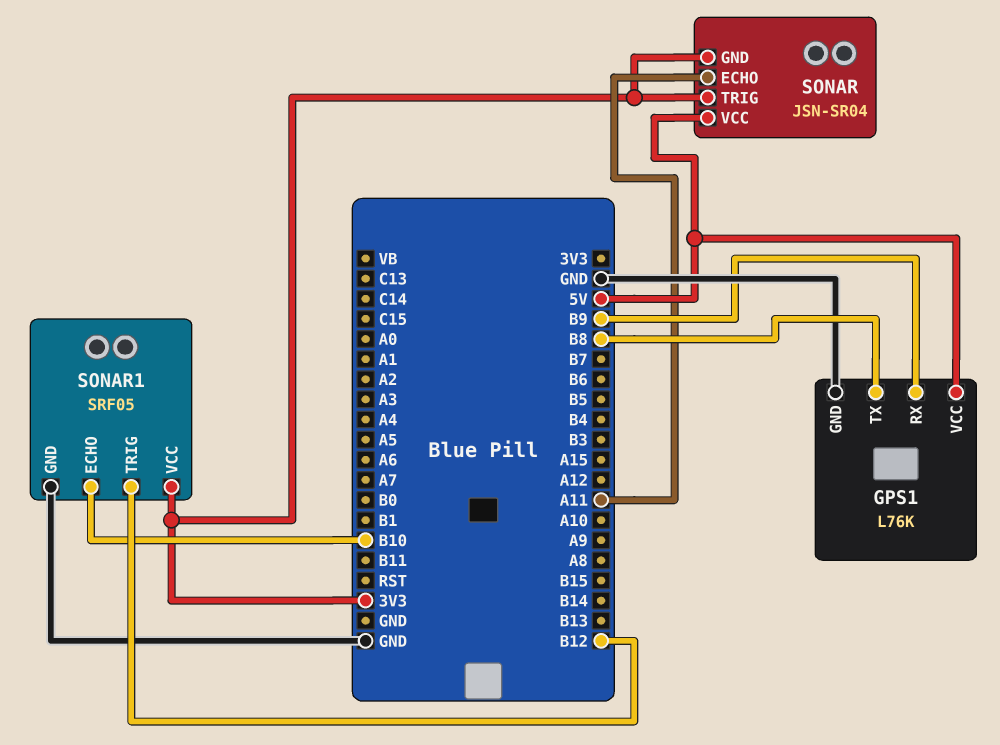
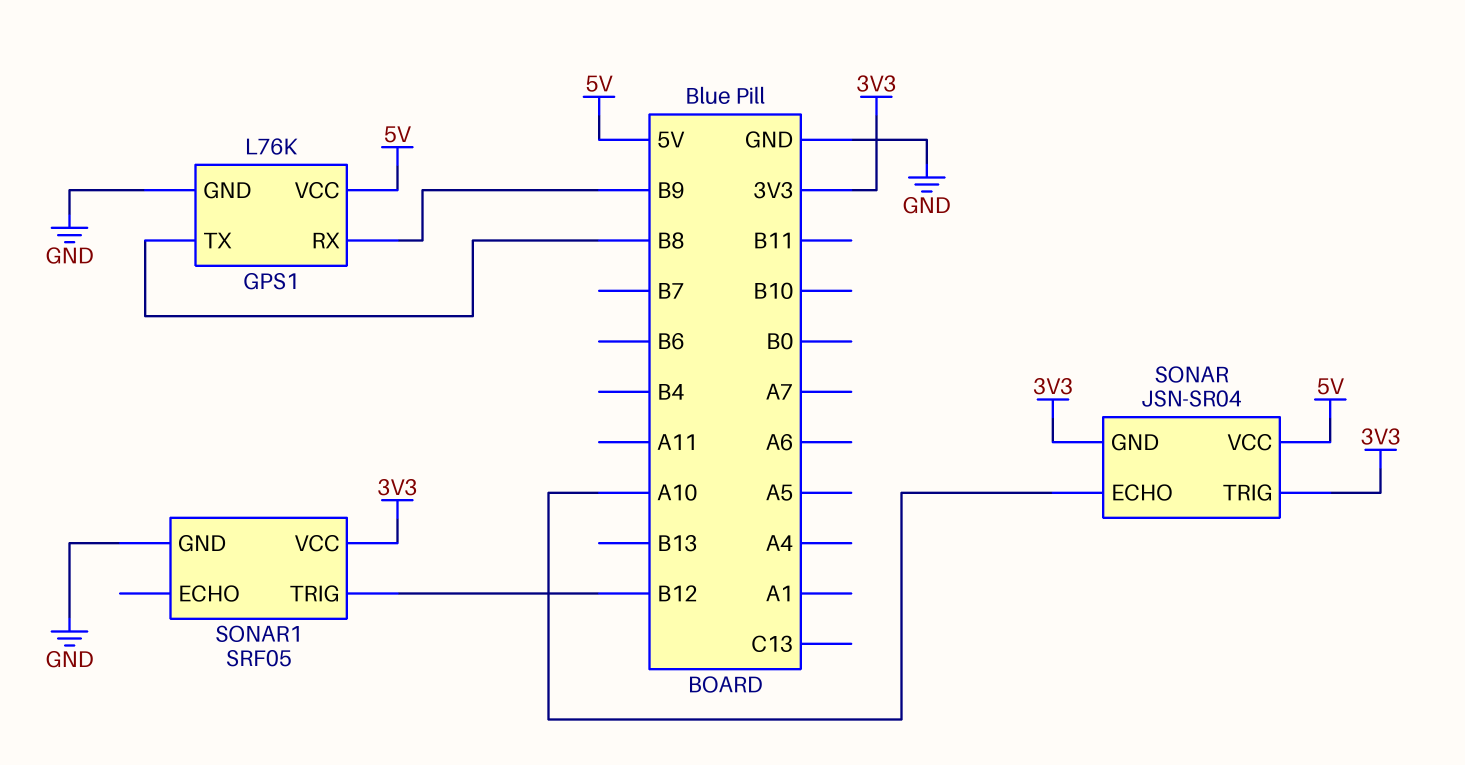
SONAR pin ECHO: A11 -> A10
SONAR1 pin ECHO: B10 -> none

